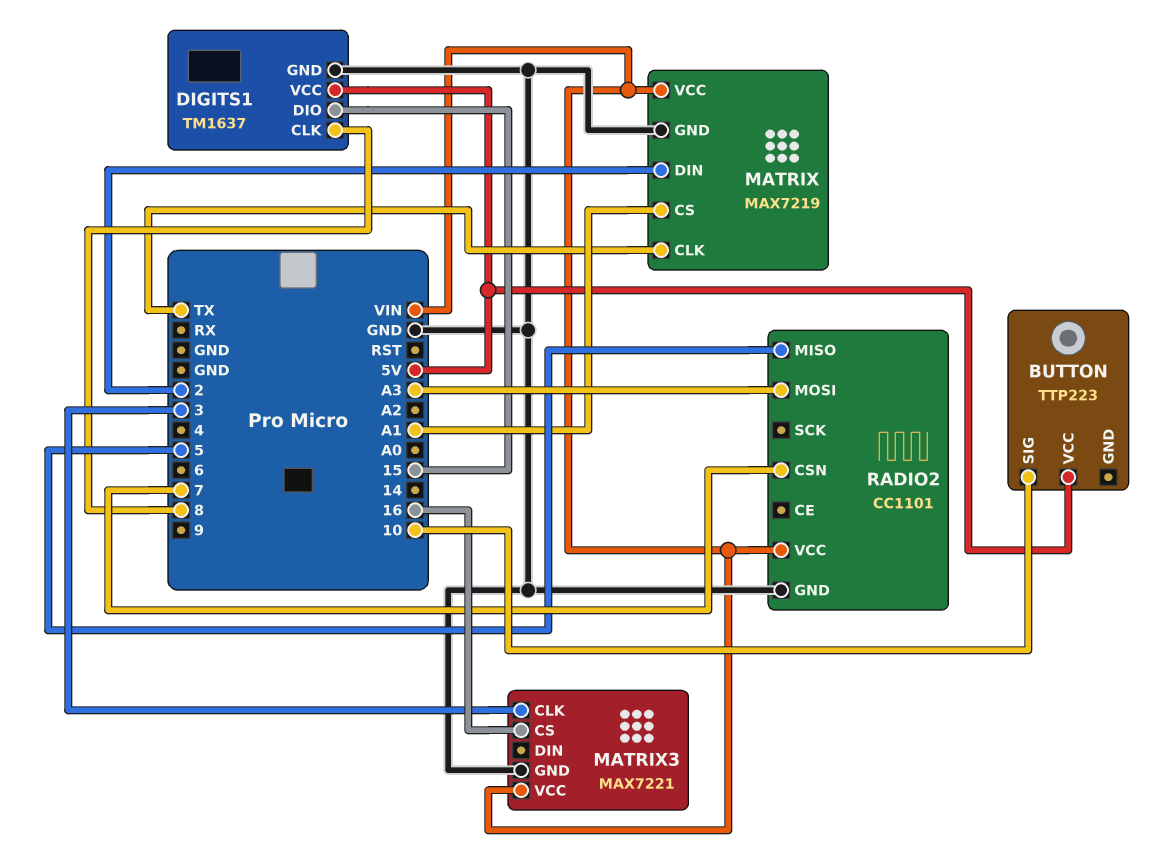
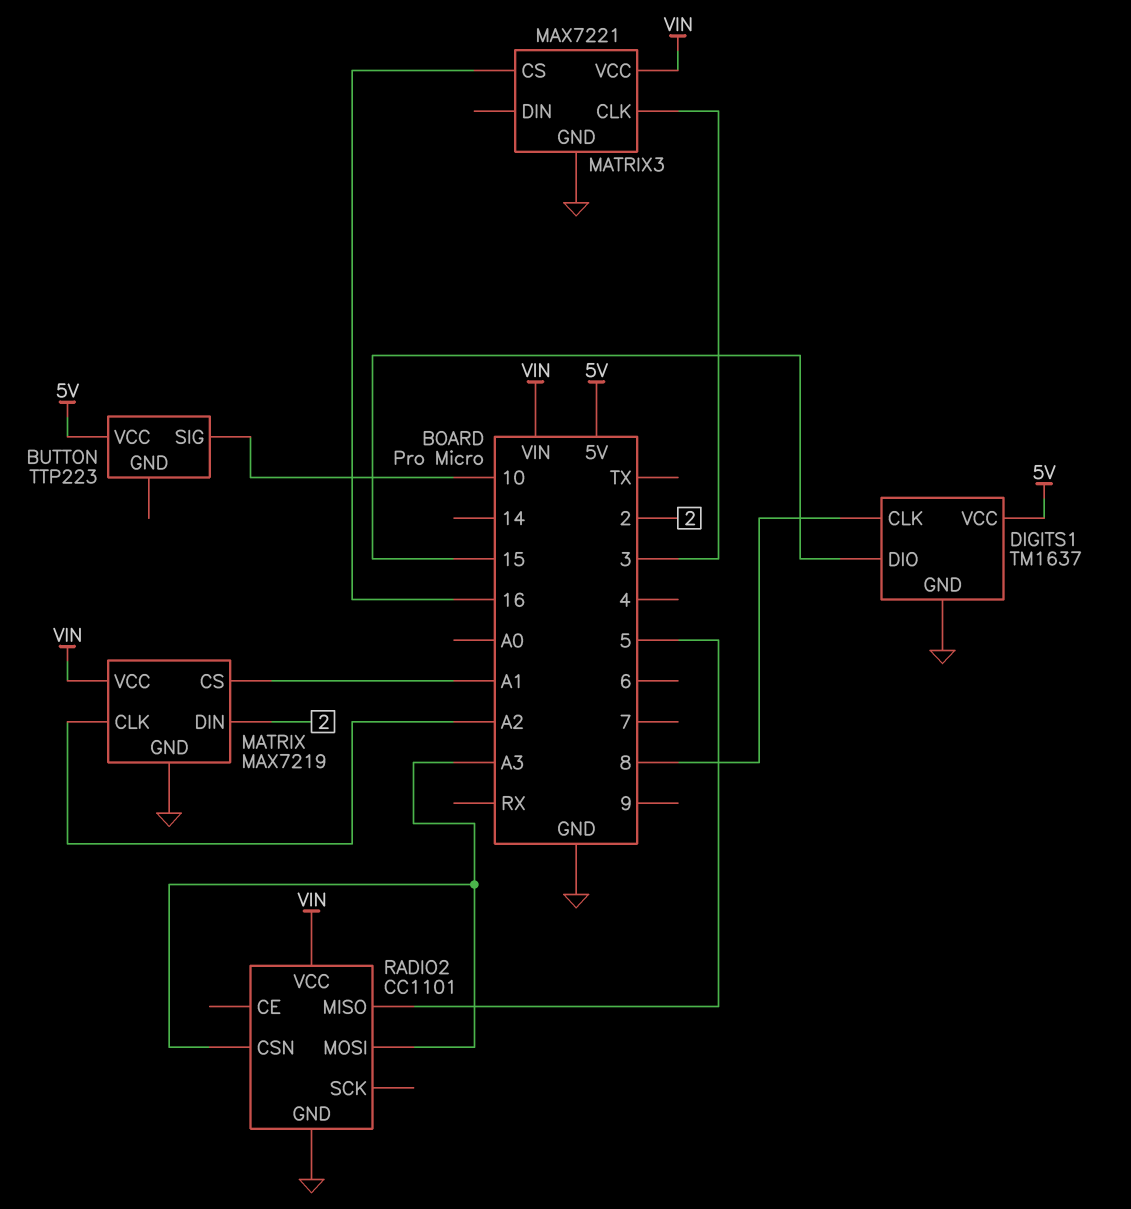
MATRIX pin CLK: TX -> A2
RADIO2 pin CSN: 7 -> A3

